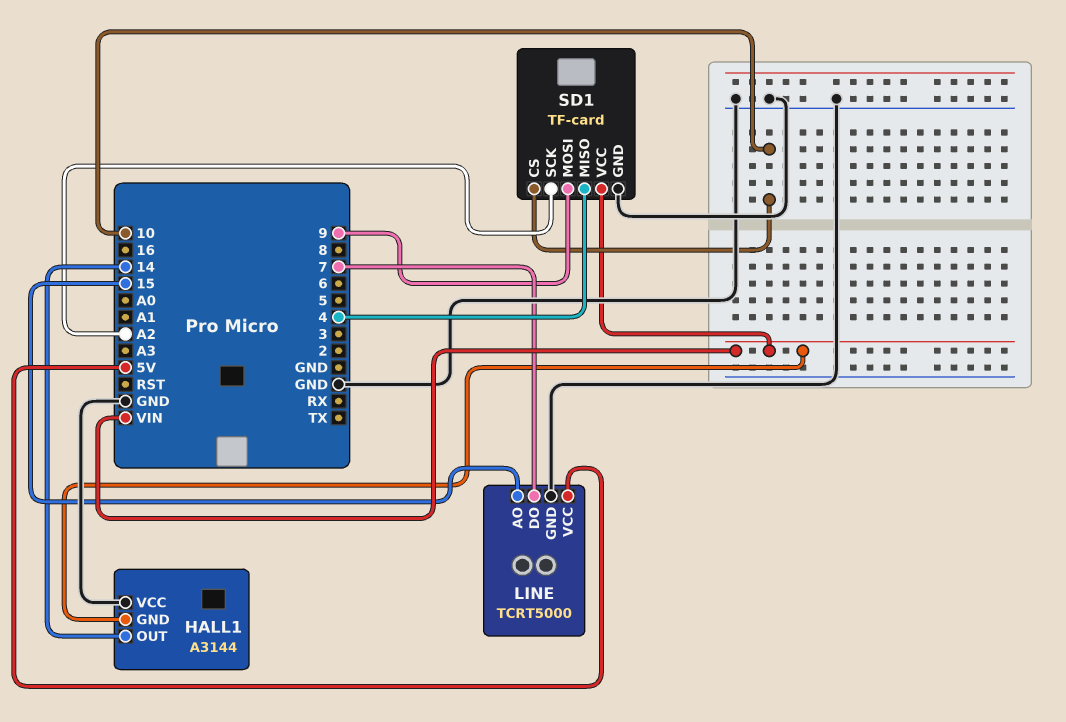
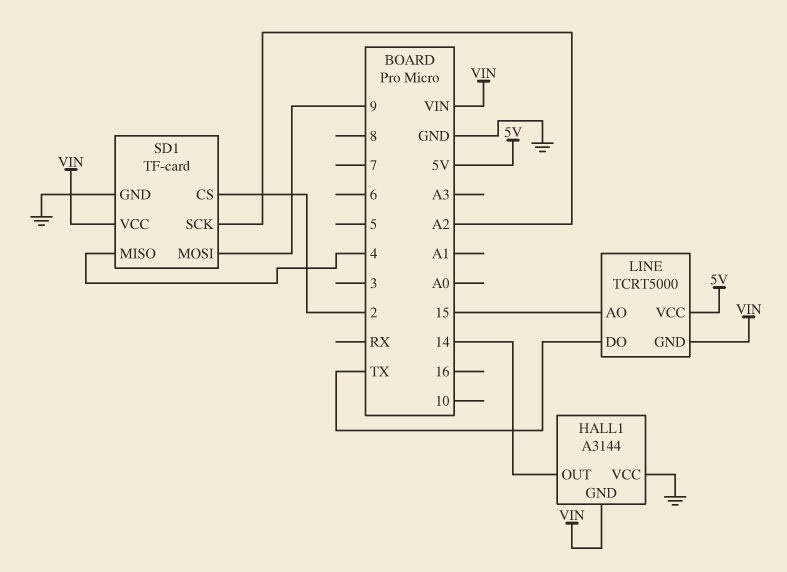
LINE pin DO: 7 -> TX
LINE pin GND: GND -> VIN
SD1 pin CS: 10 -> 2

